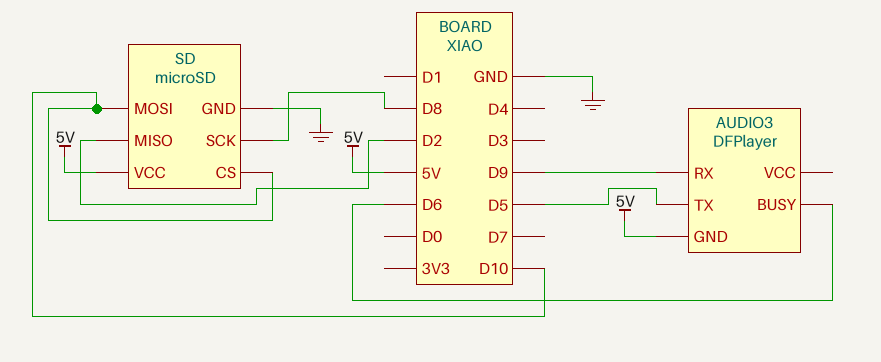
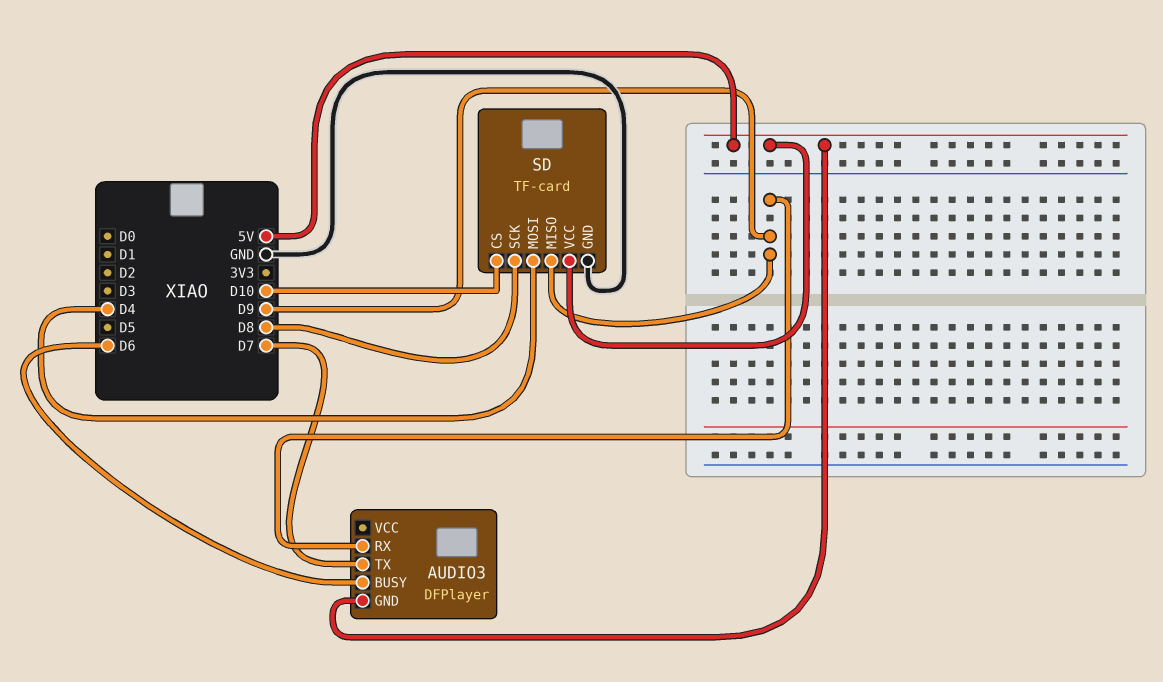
AUDIO3 pin TX: D5 -> D7
SD: microSD -> TF-card
SD pin MISO: D2 -> D9
SD pin MOSI: D10 -> D4

